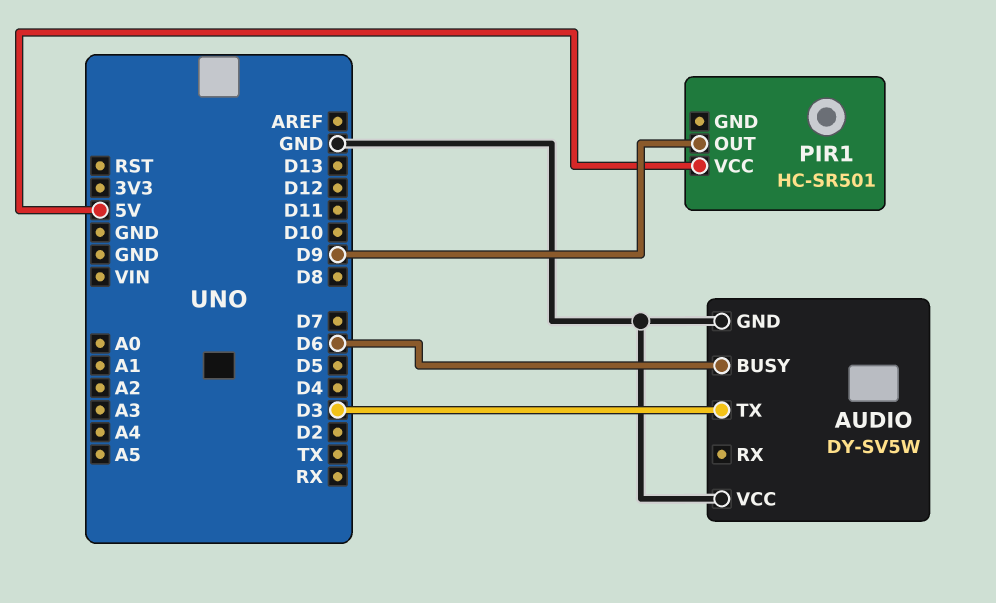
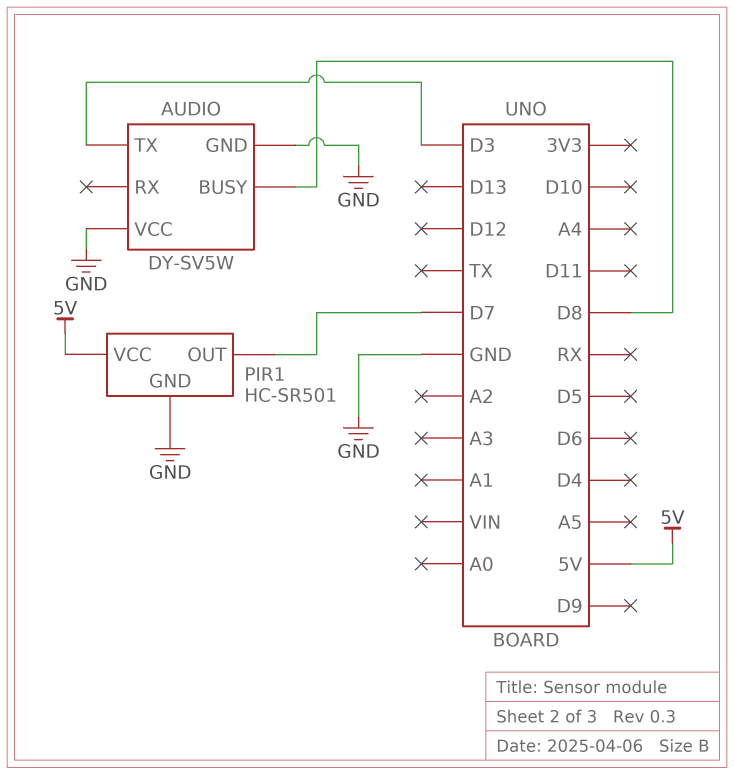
AUDIO pin BUSY: D6 -> D8
PIR1 pin GND: none -> GND
PIR1 pin OUT: D9 -> D7

